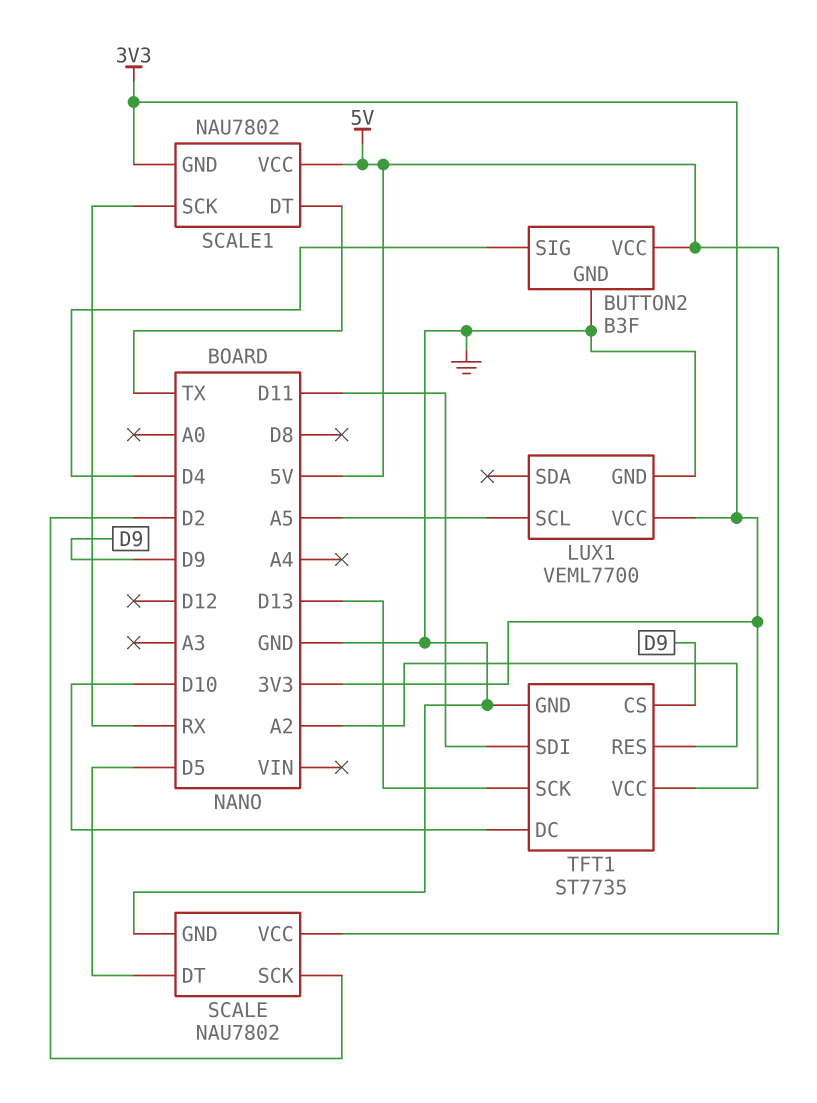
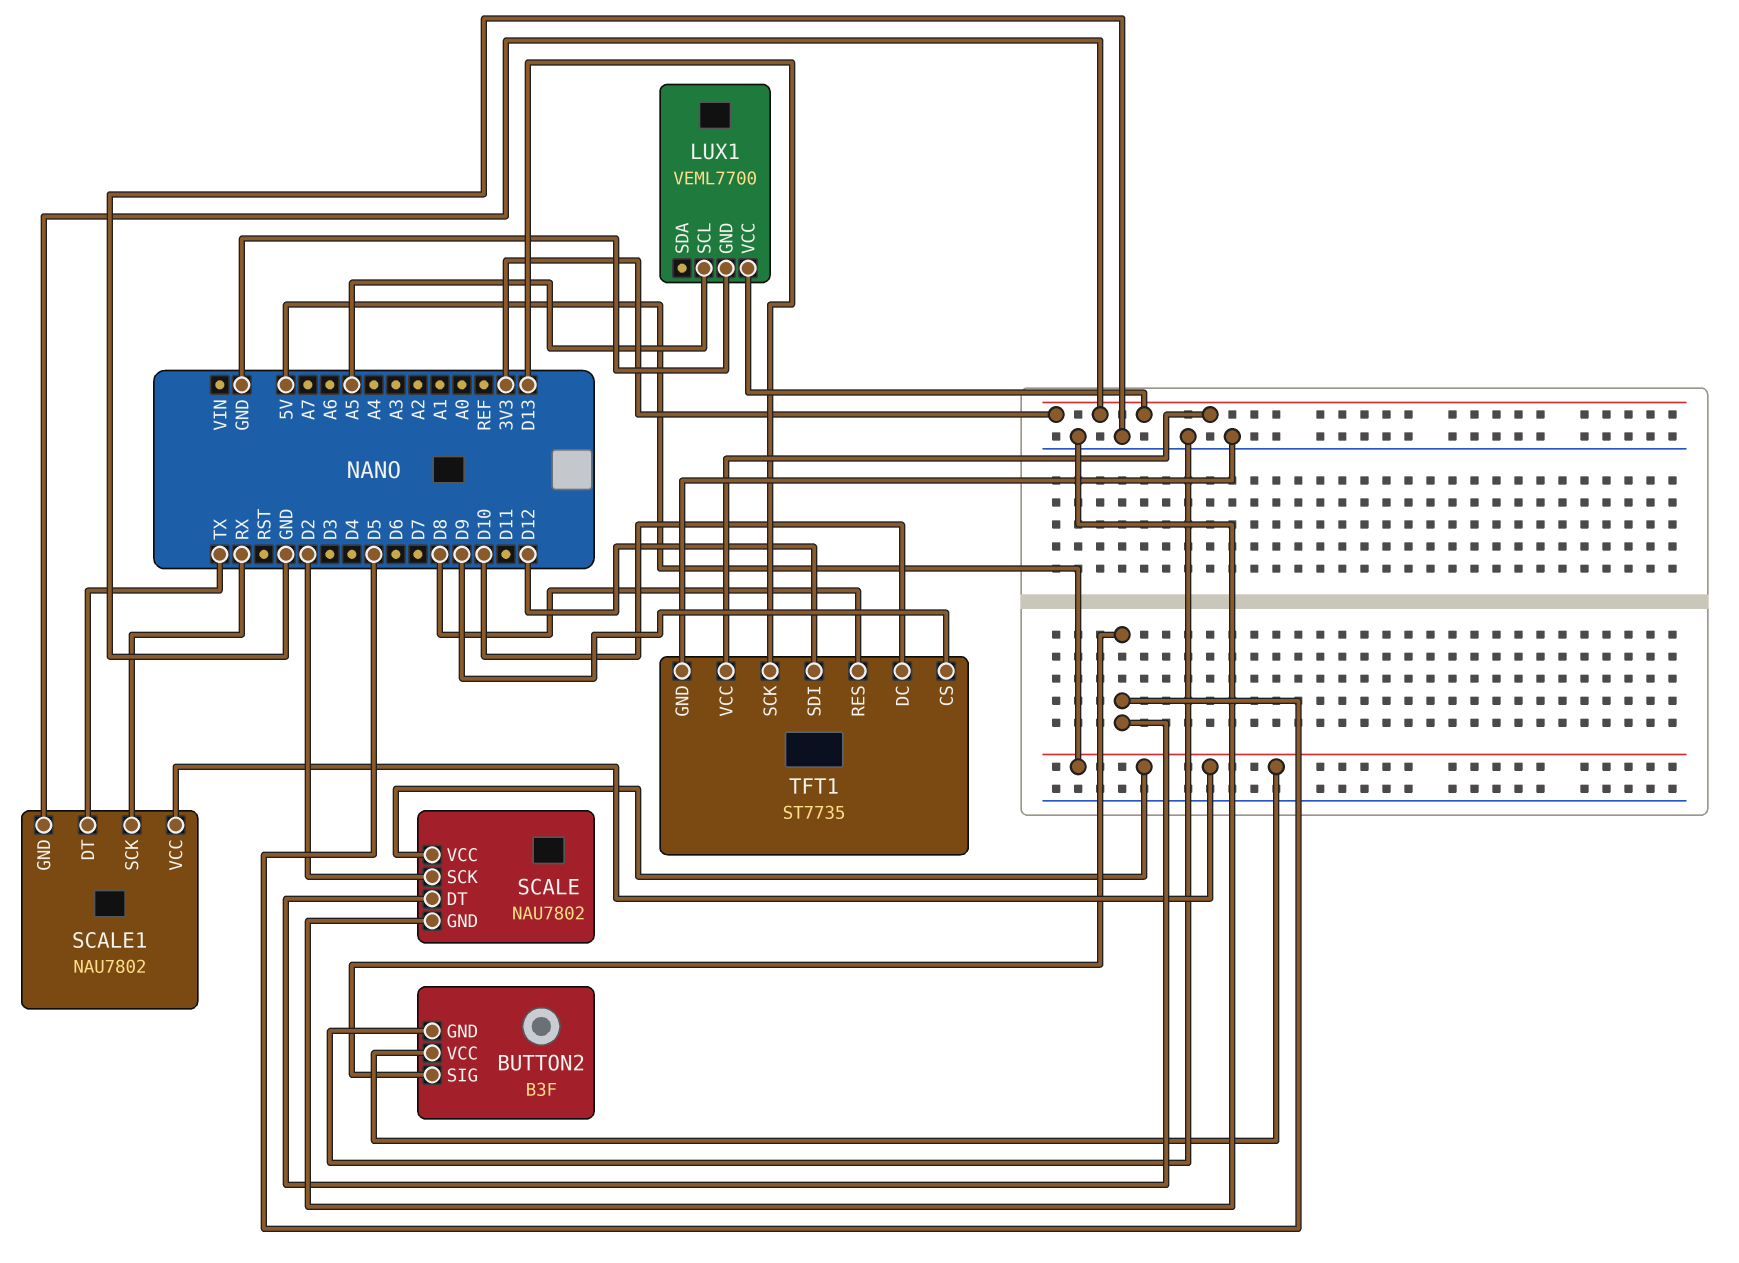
BUTTON2 pin SIG: D4 -> D5
TFT1 pin RES: A2 -> D8
TFT1 pin SDI: D11 -> D12

